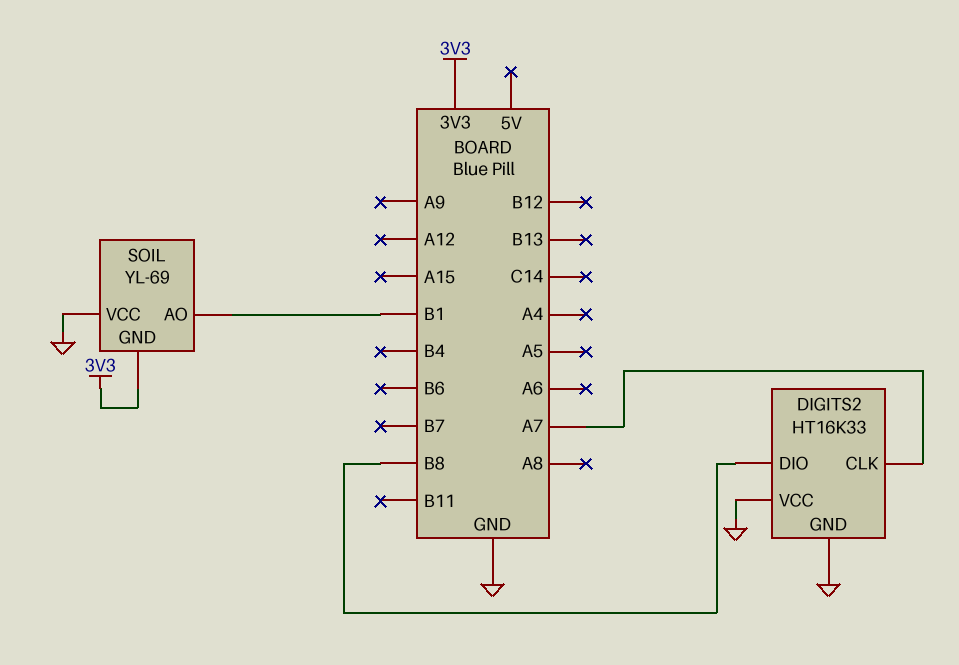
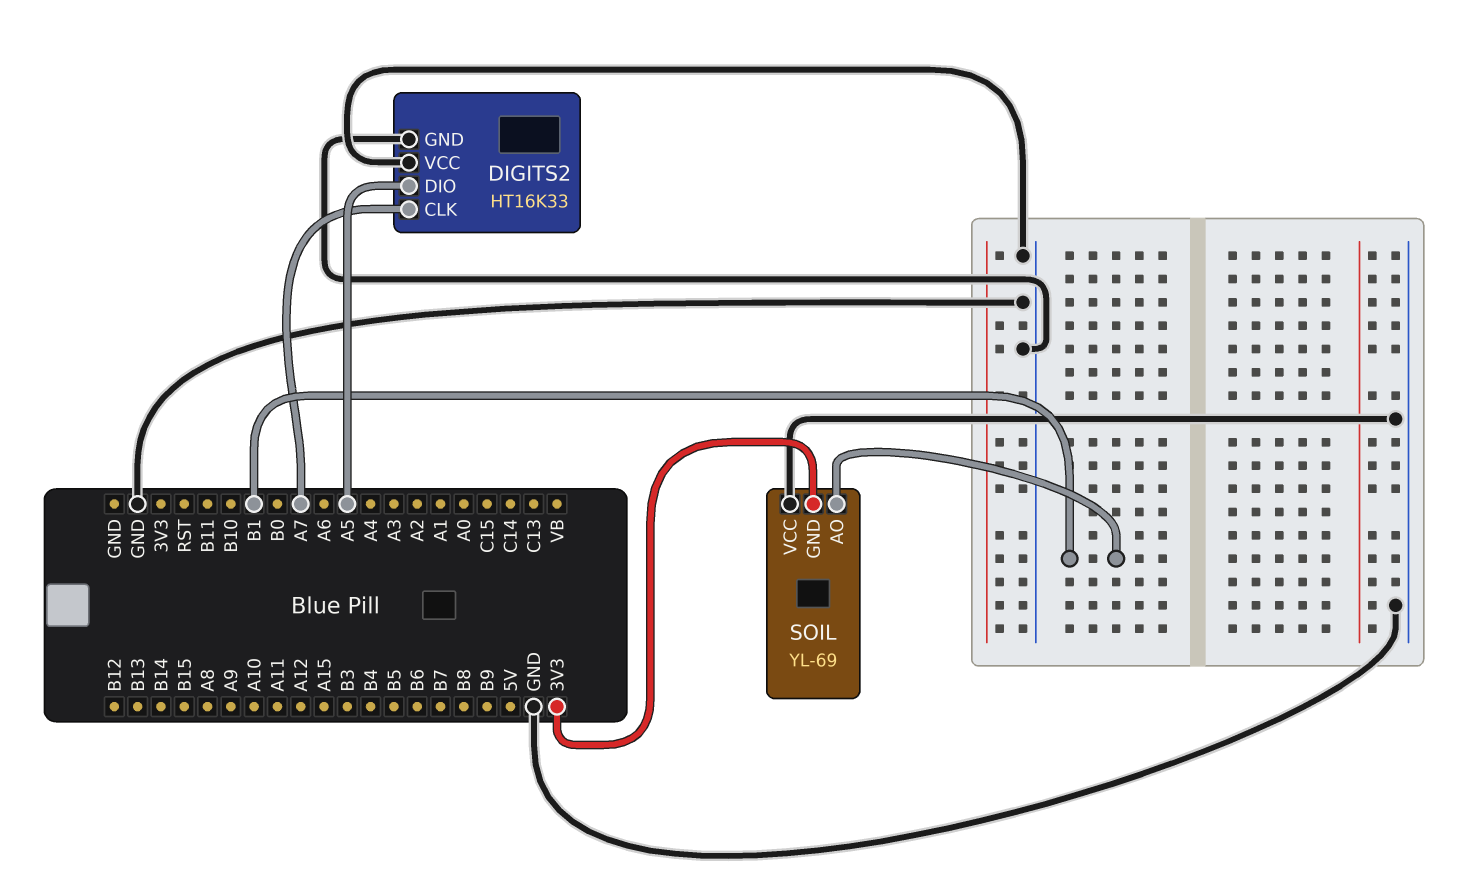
DIGITS2 pin DIO: B8 -> A5

